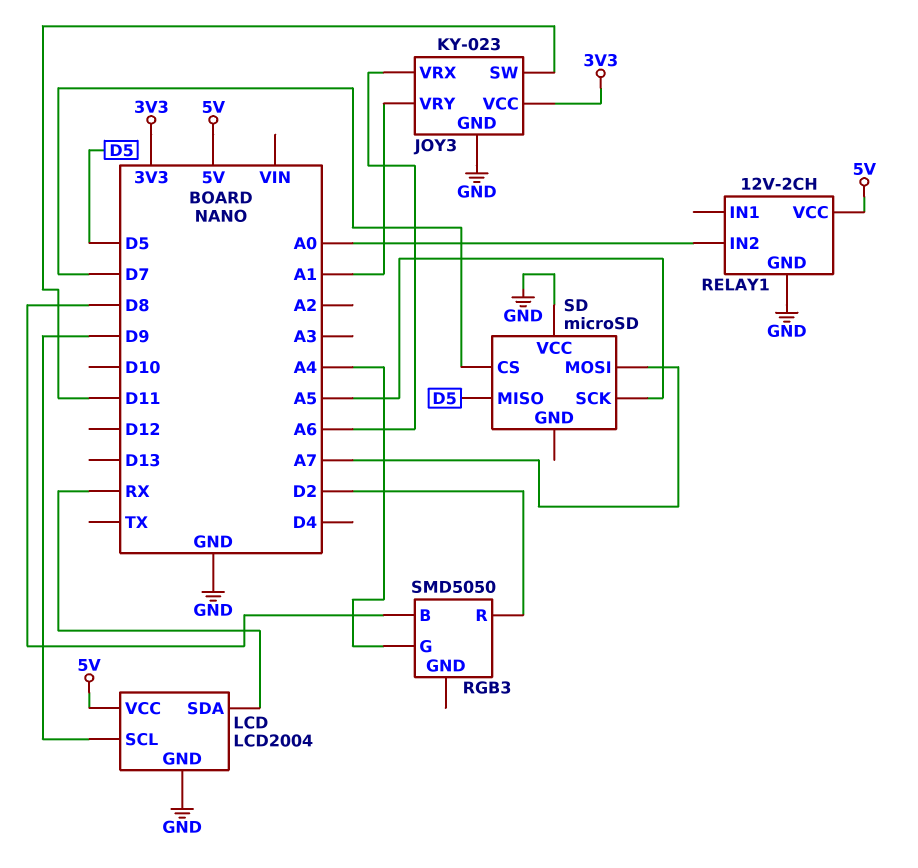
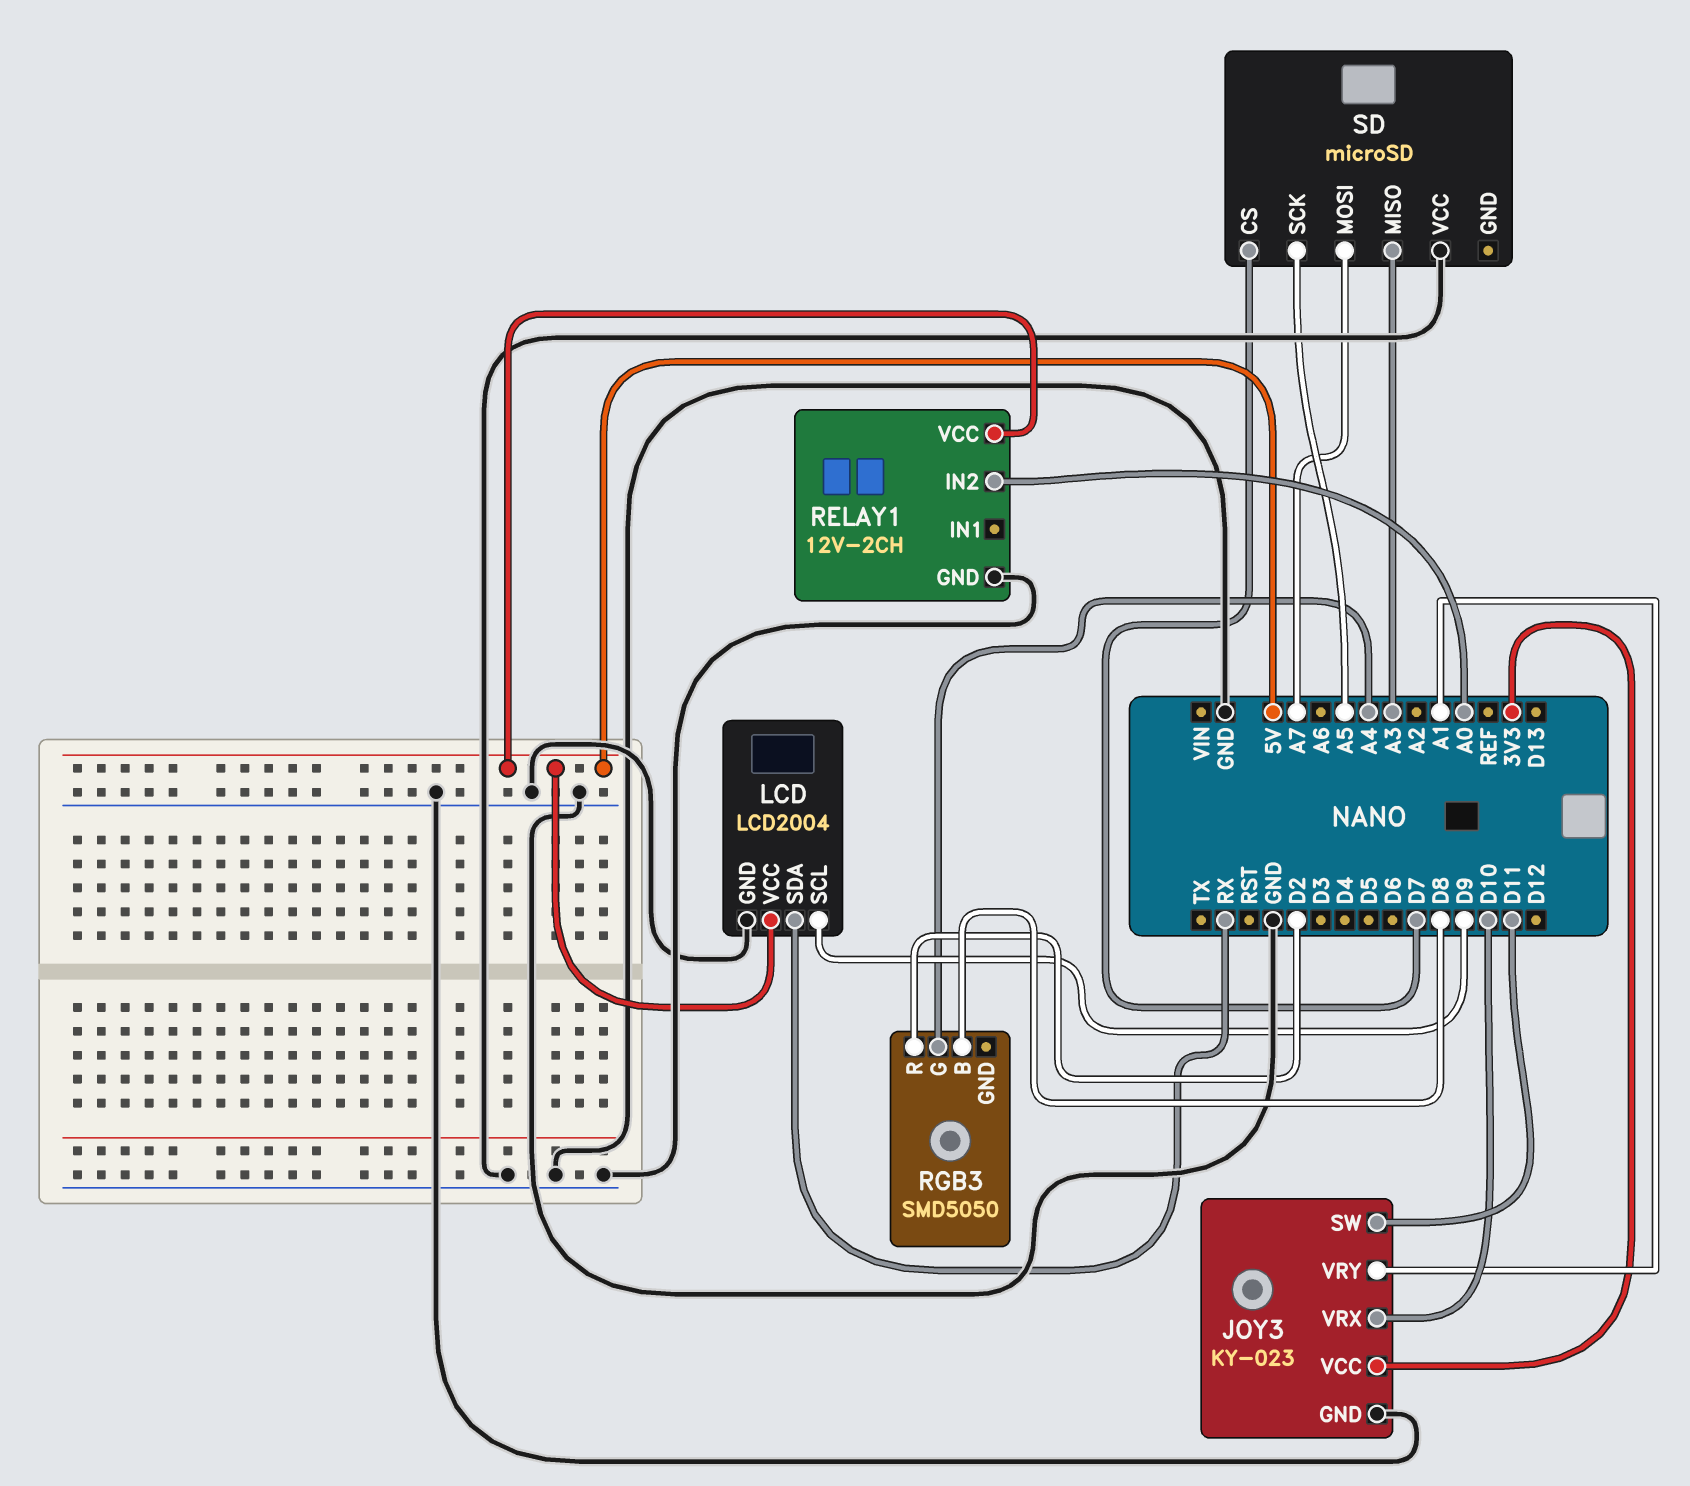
JOY3 pin VRX: A6 -> D10
SD pin MISO: D5 -> A3

